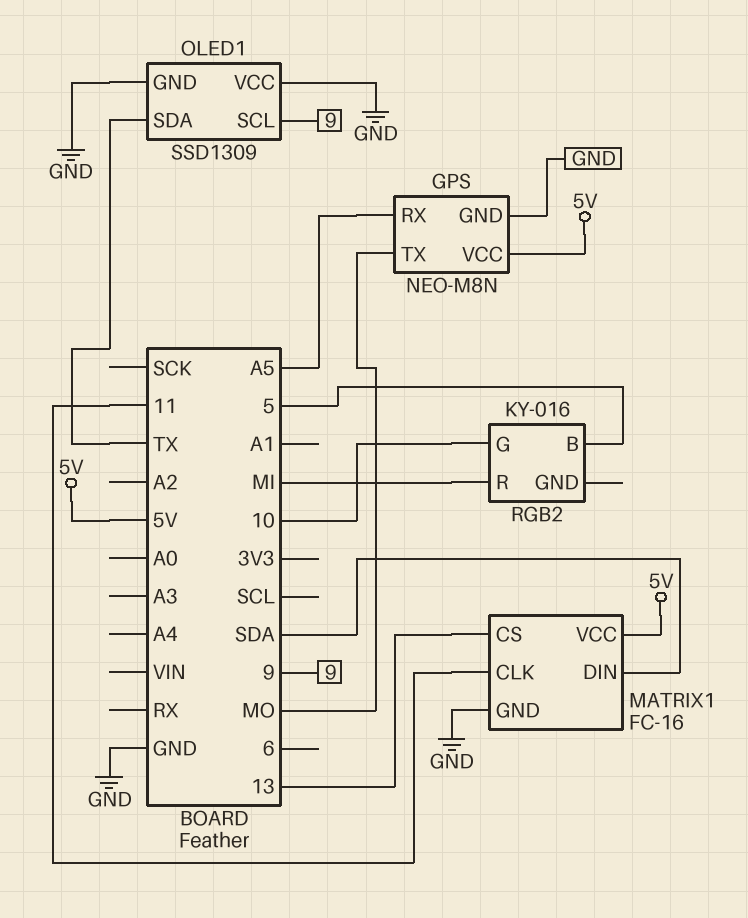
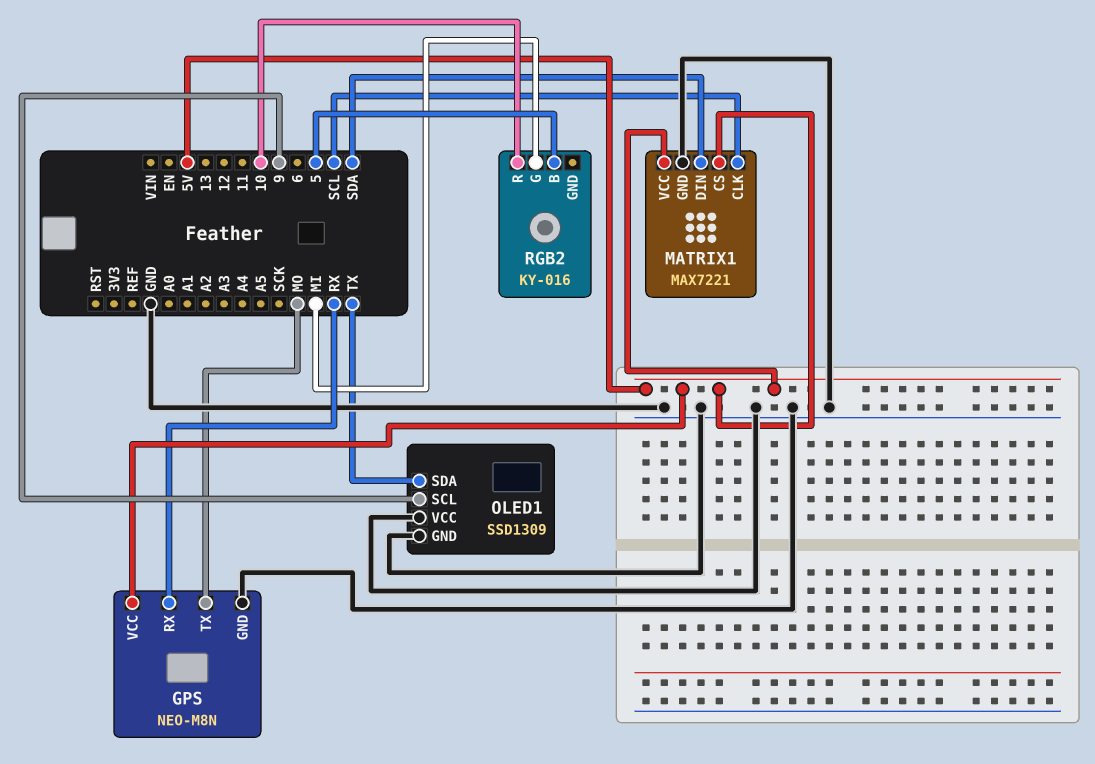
GPS pin RX: A5 -> RX
MATRIX1: FC-16 -> MAX7221
MATRIX1 pin CLK: 11 -> SCL
MATRIX1 pin CS: 13 -> 5V
RGB2 pin G: 10 -> MI
RGB2 pin R: MI -> 10

